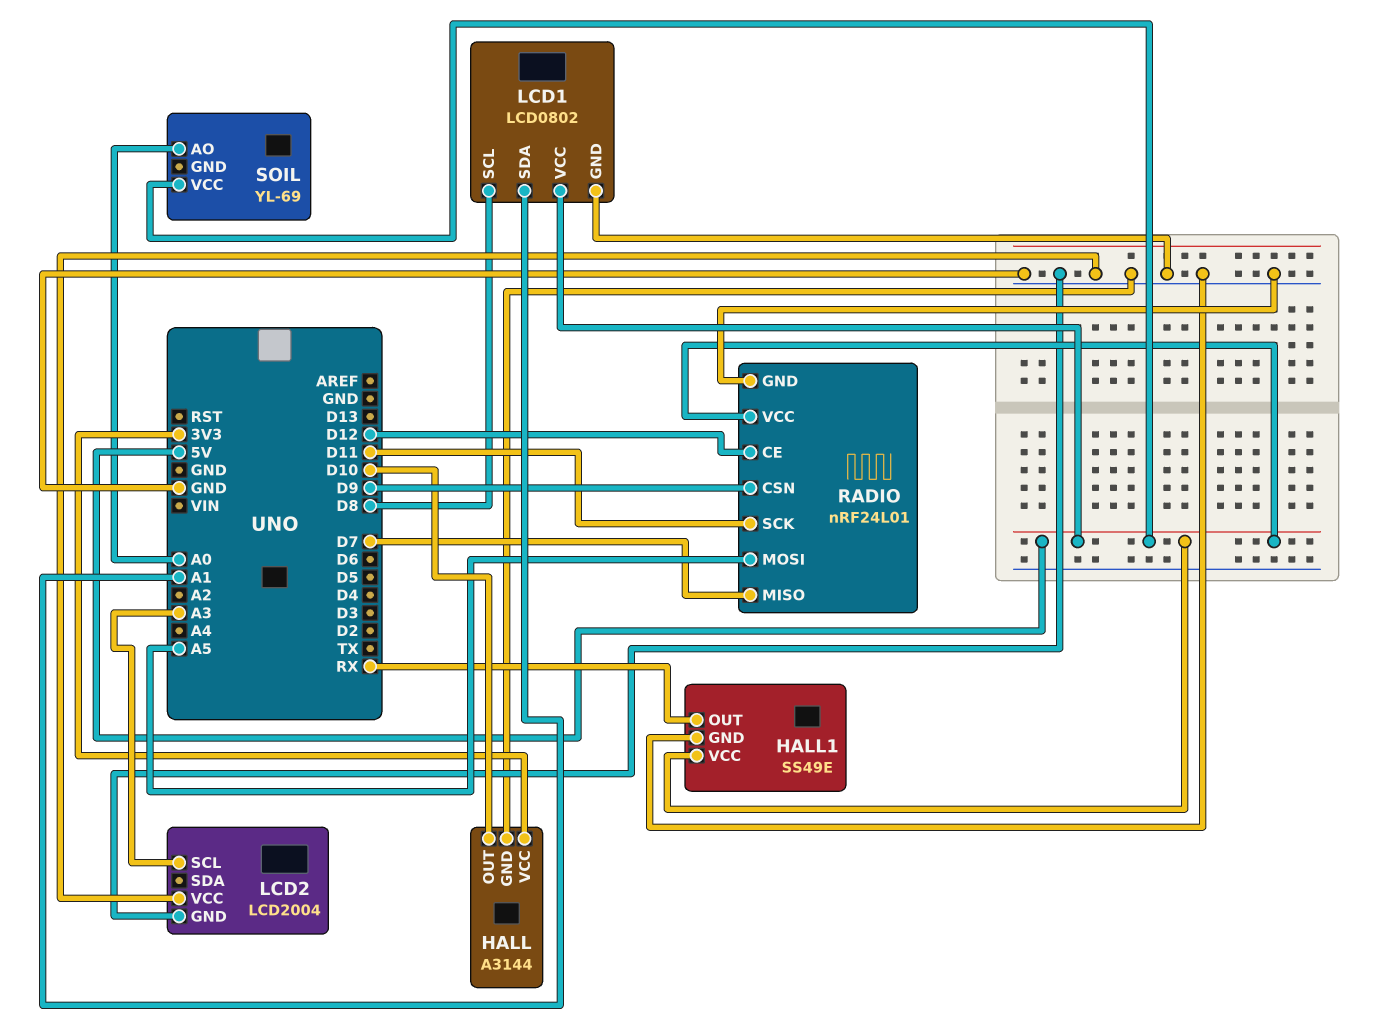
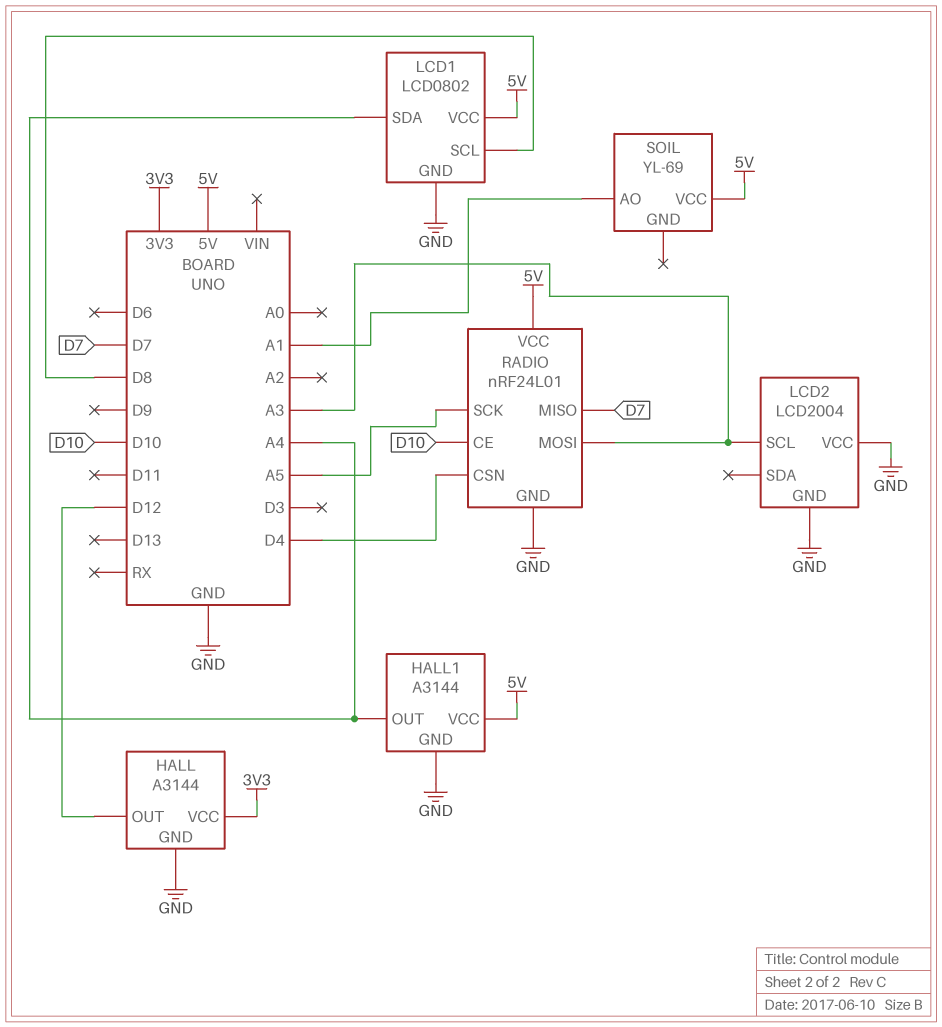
HALL pin OUT: D10 -> D12
HALL1: SS49E -> A3144
HALL1 pin OUT: RX -> A4
LCD1 pin SDA: A1 -> A4
RADIO pin CE: D12 -> D10
RADIO pin CSN: D9 -> D4
RADIO pin MOSI: A5 -> A3
RADIO pin SCK: D11 -> A5
SOIL pin AO: A0 -> A1

